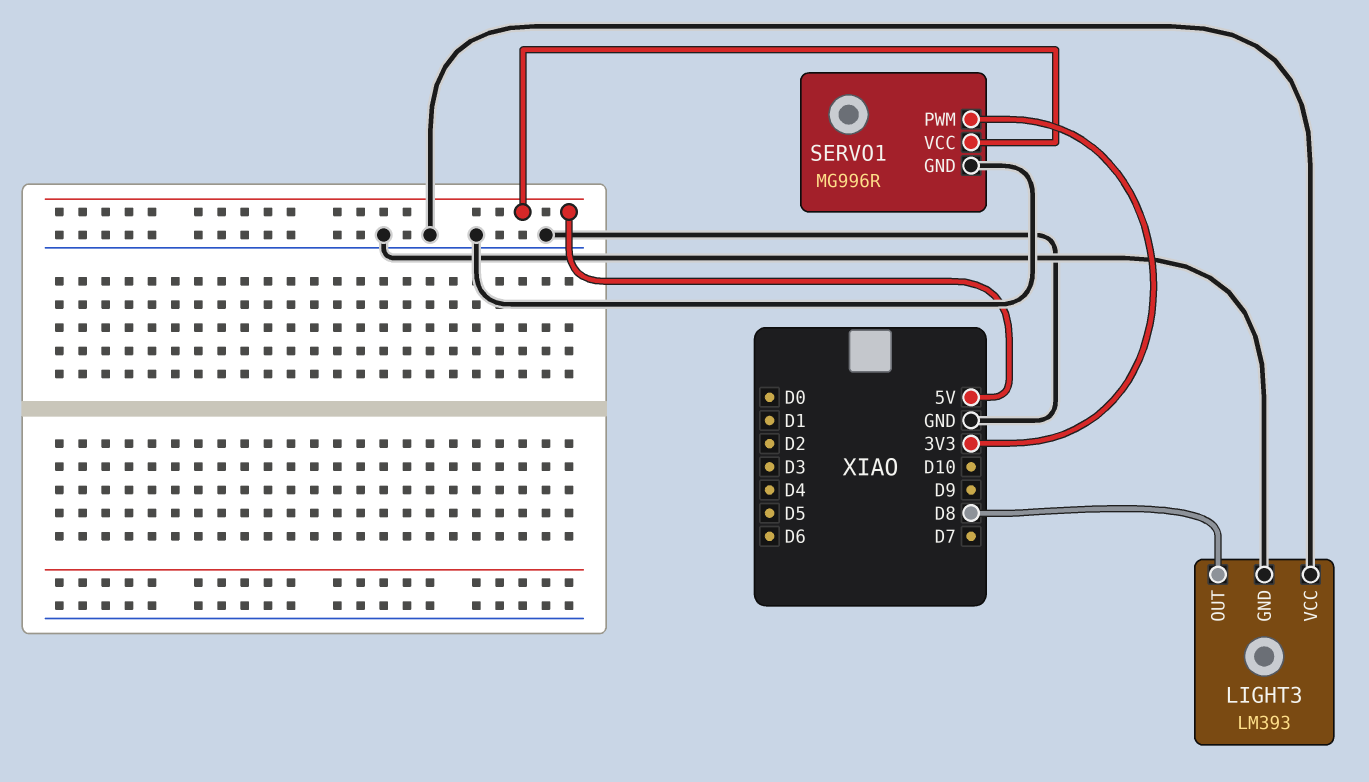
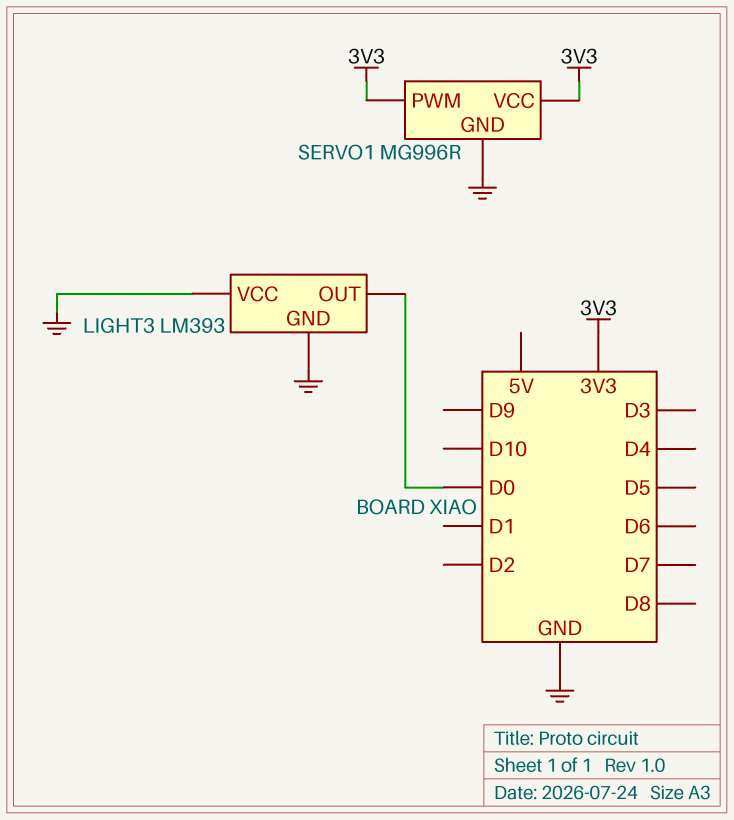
LIGHT3 pin OUT: D8 -> D0
SERVO1 pin VCC: 5V -> 3V3

